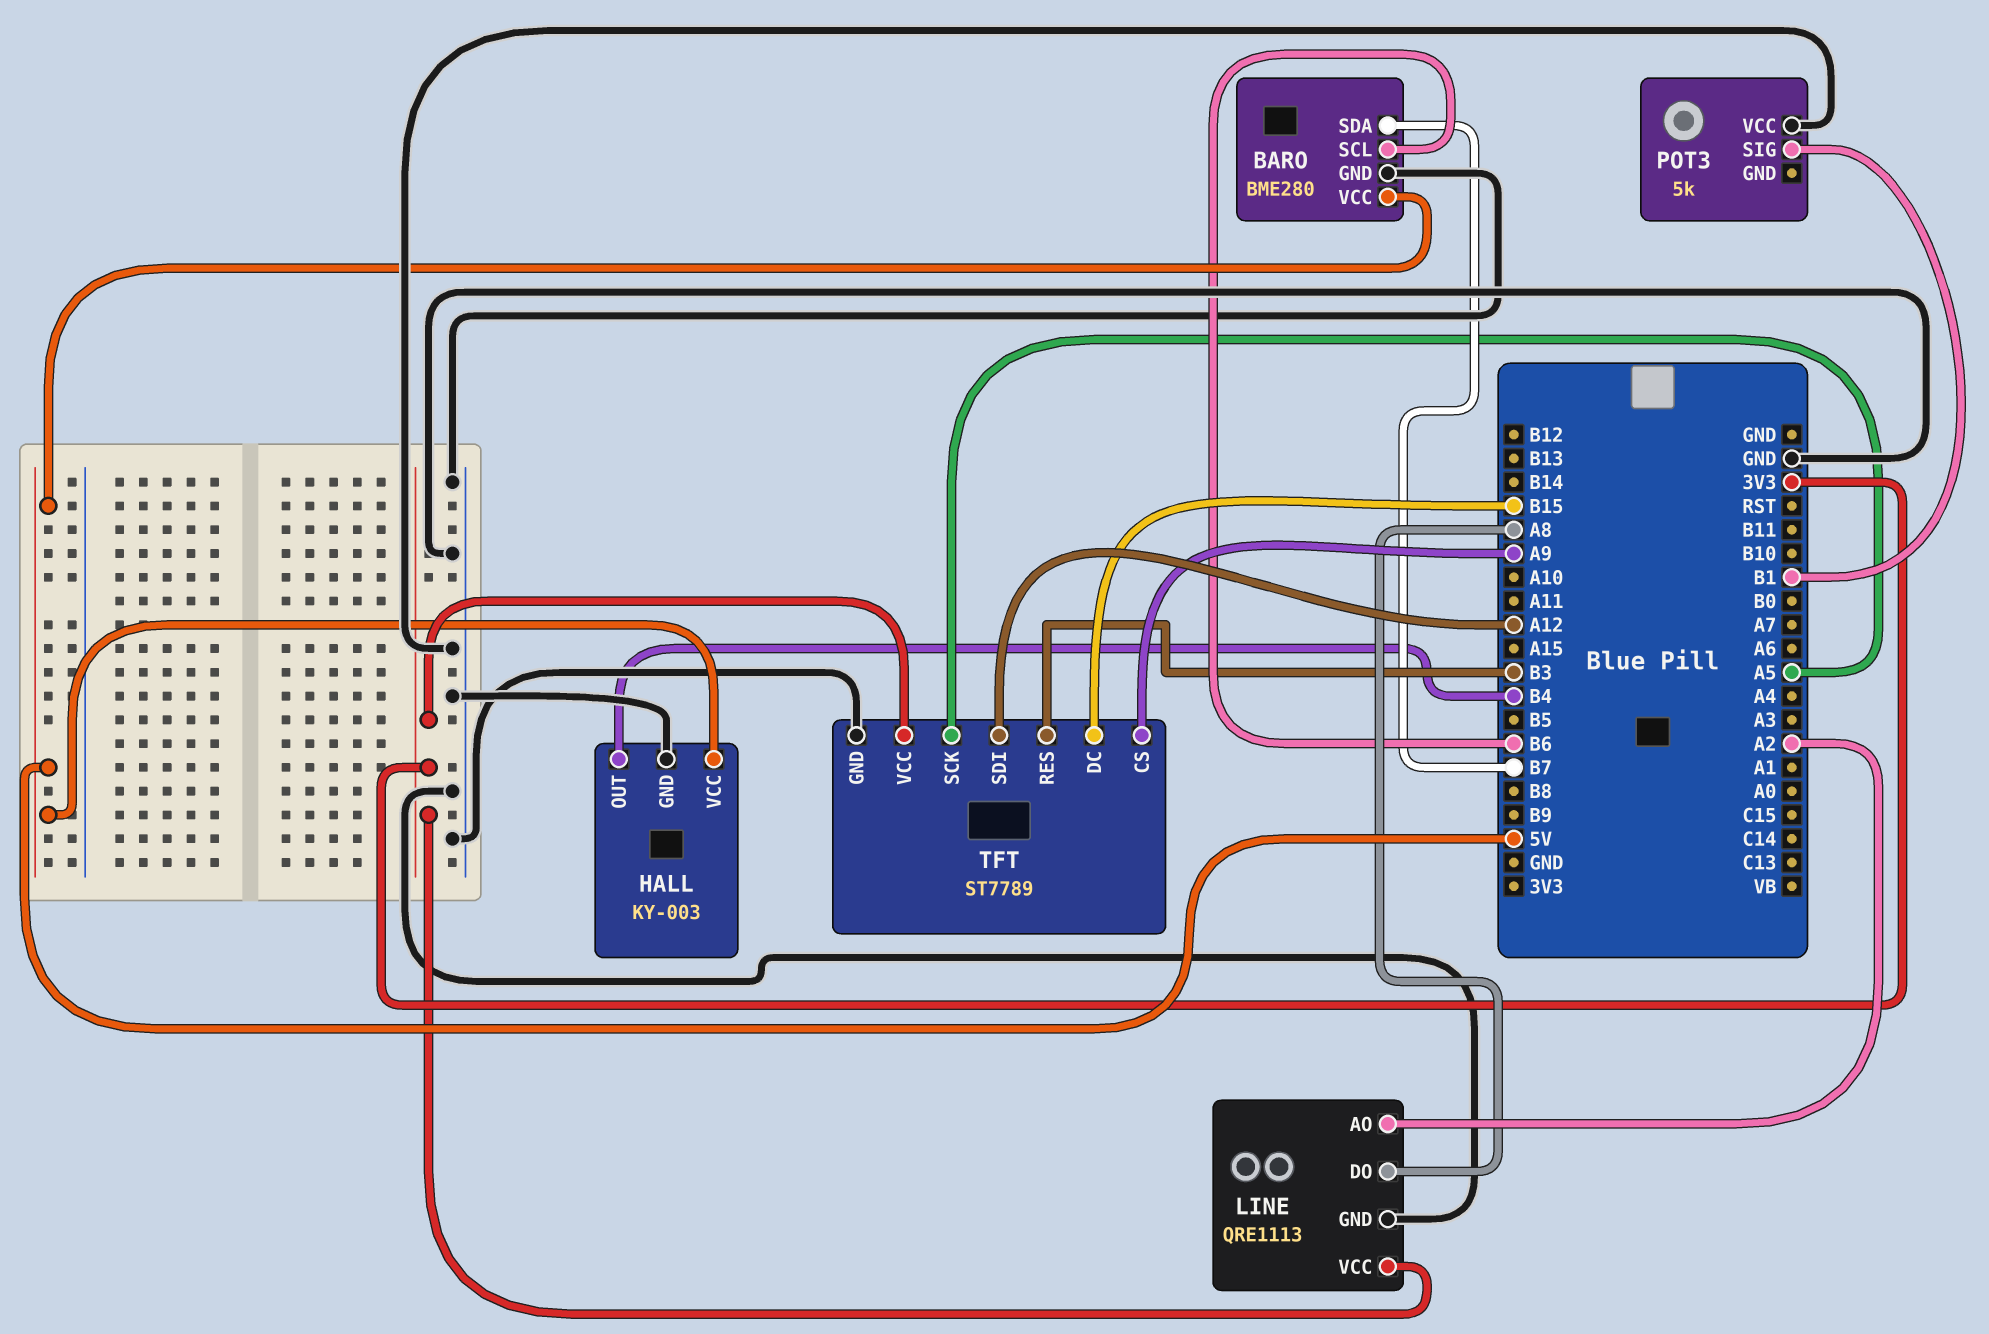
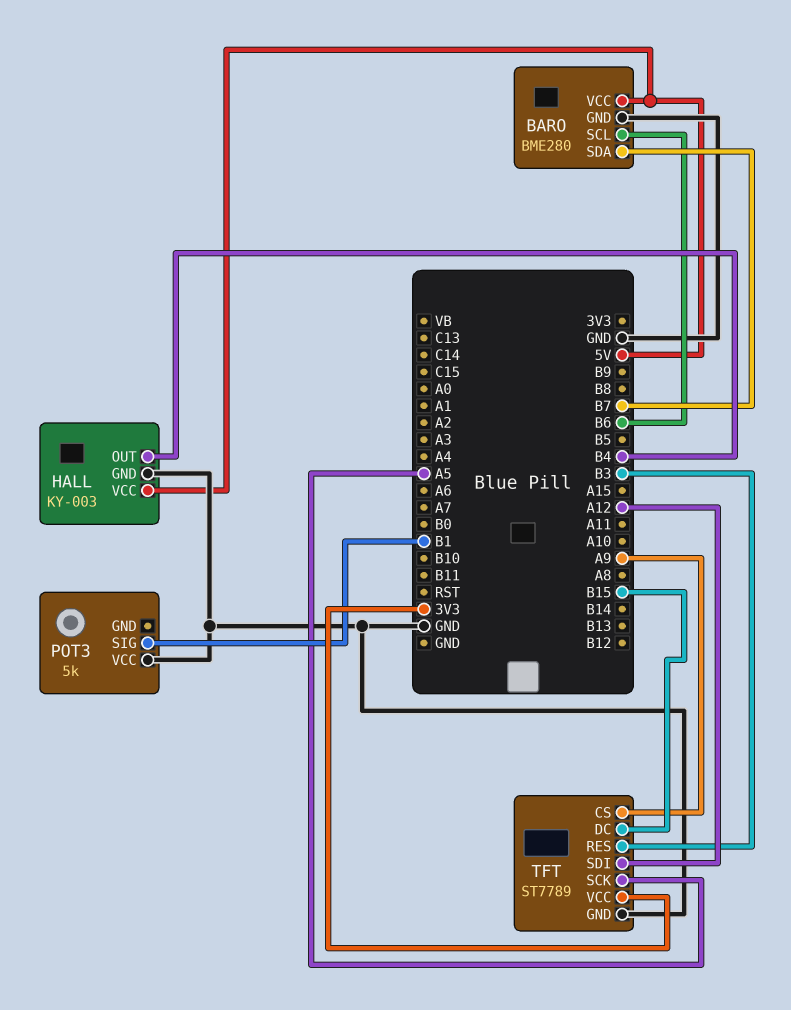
LINE: QRE1113 -> none
LINE pin AO: A2 -> none
LINE pin DO: A8 -> none
LINE pin GND: GND -> none
LINE pin VCC: 3V3 -> none

